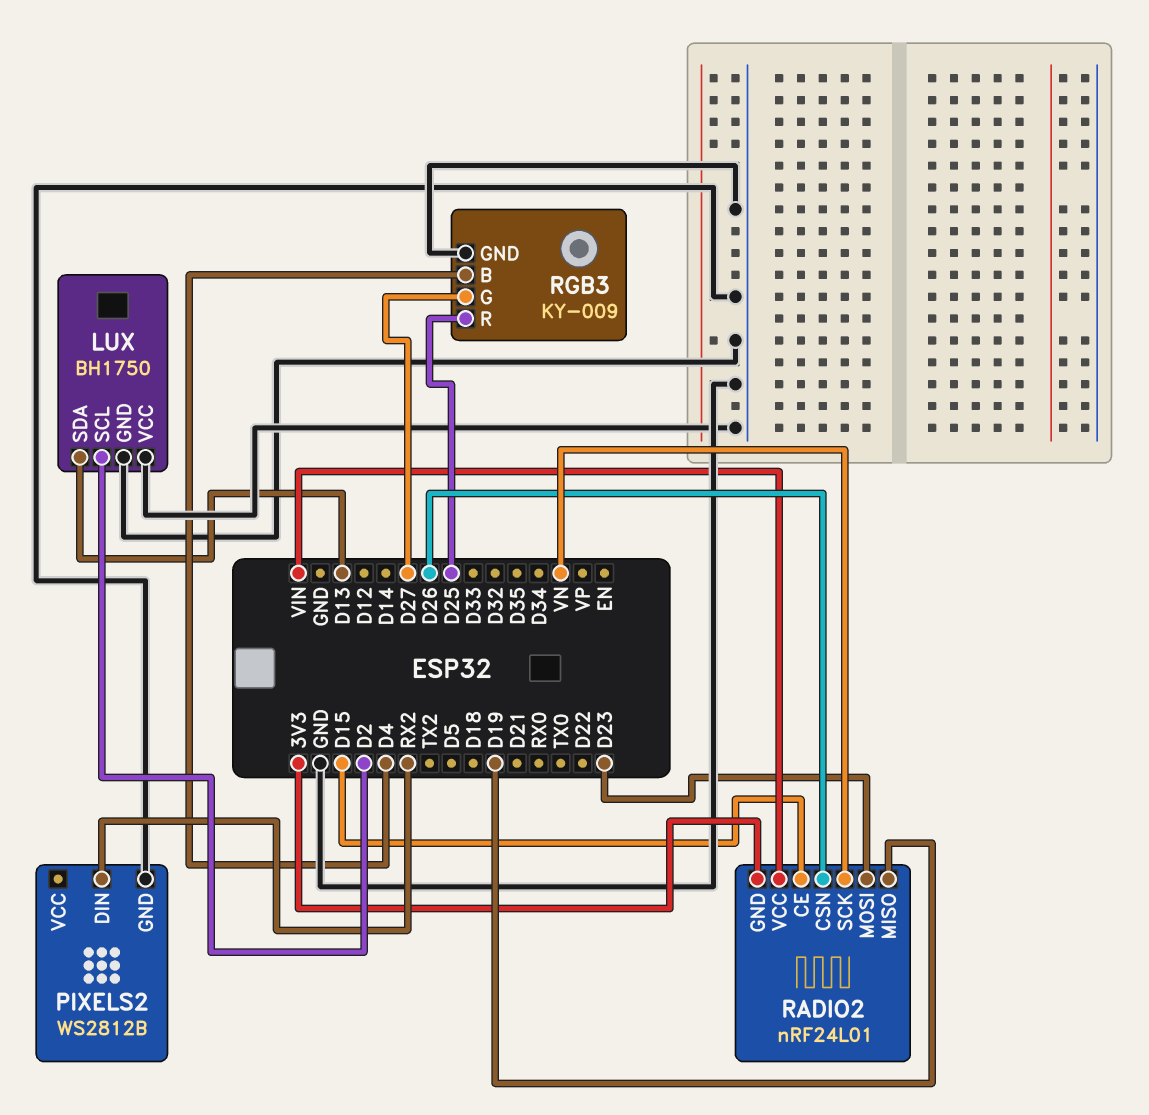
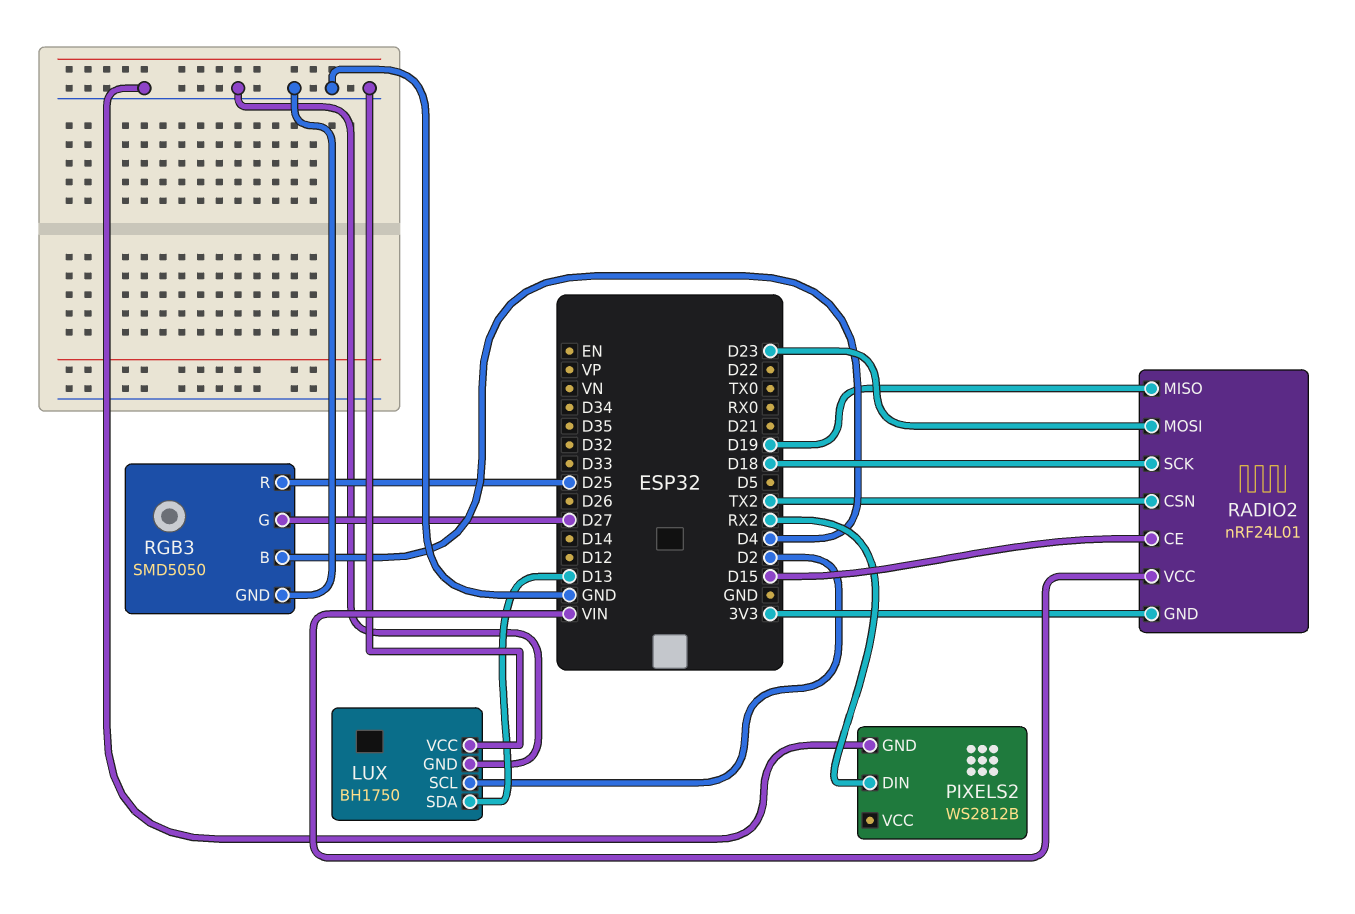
RADIO2 pin CSN: D26 -> TX2
RADIO2 pin SCK: VN -> D18
RGB3: KY-009 -> SMD5050

